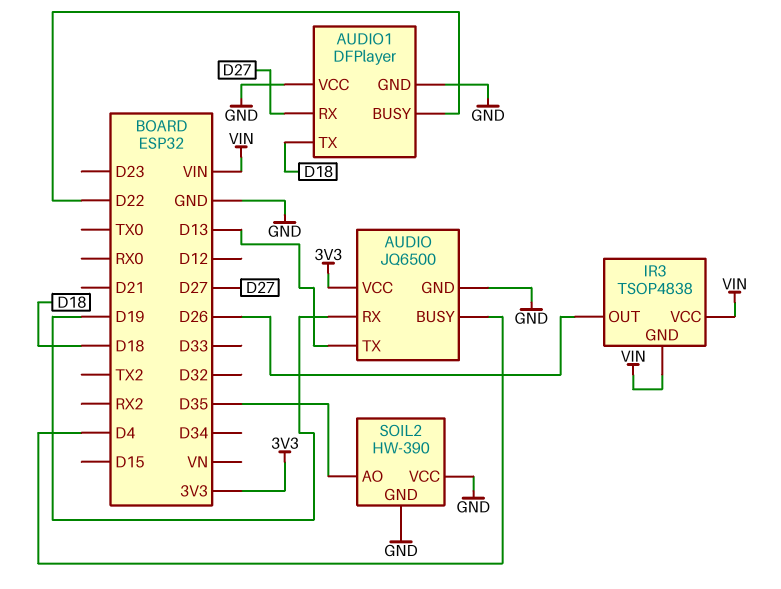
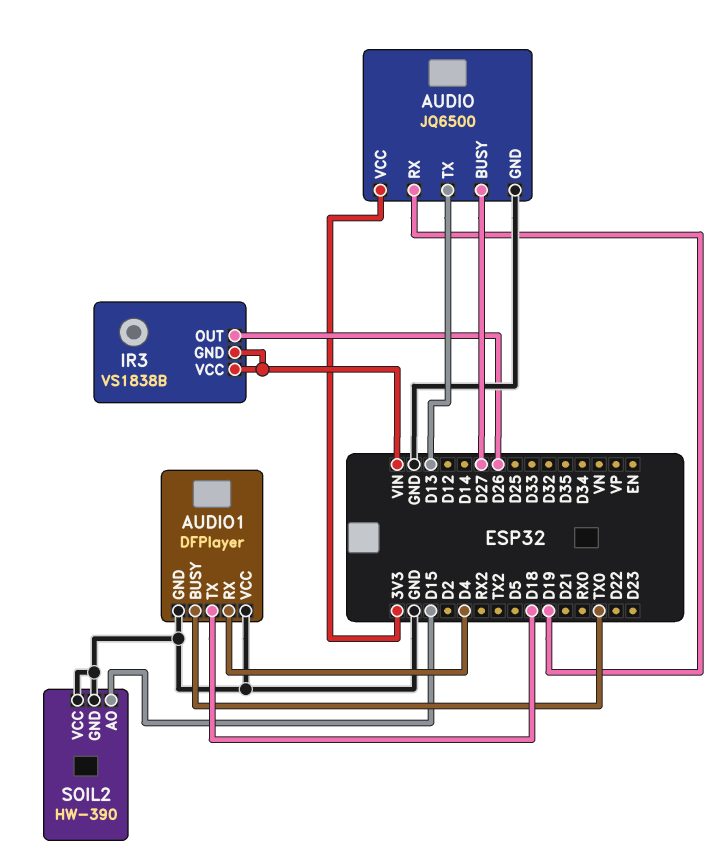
AUDIO pin BUSY: D4 -> D27
AUDIO1 pin BUSY: D22 -> TX0
AUDIO1 pin RX: D27 -> D4
IR3: TSOP4838 -> VS1838B
SOIL2 pin AO: D35 -> D15

